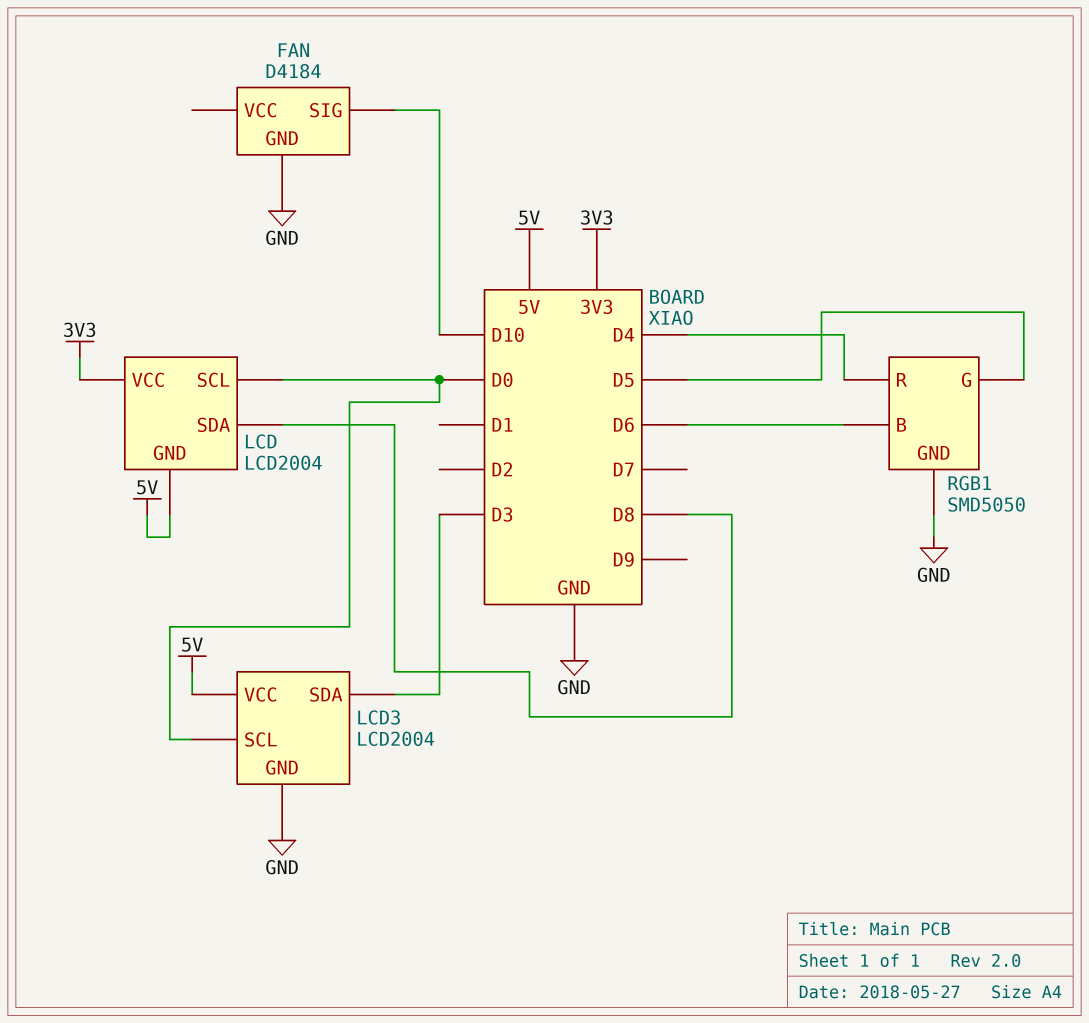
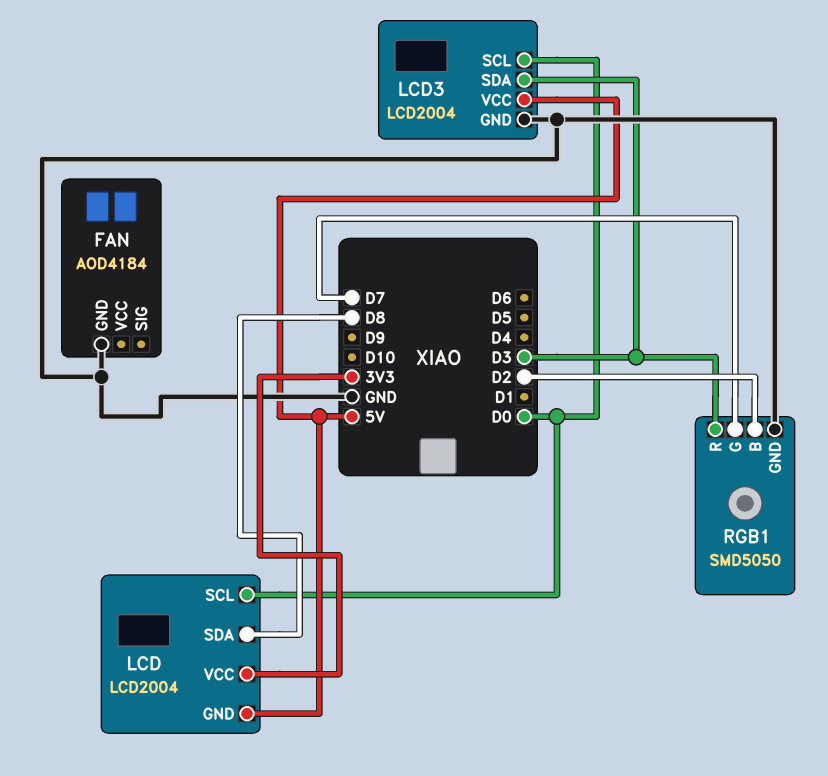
FAN: D4184 -> AOD4184
FAN pin SIG: D10 -> none
RGB1 pin B: D6 -> D2
RGB1 pin G: D5 -> D7
RGB1 pin R: D4 -> D3

